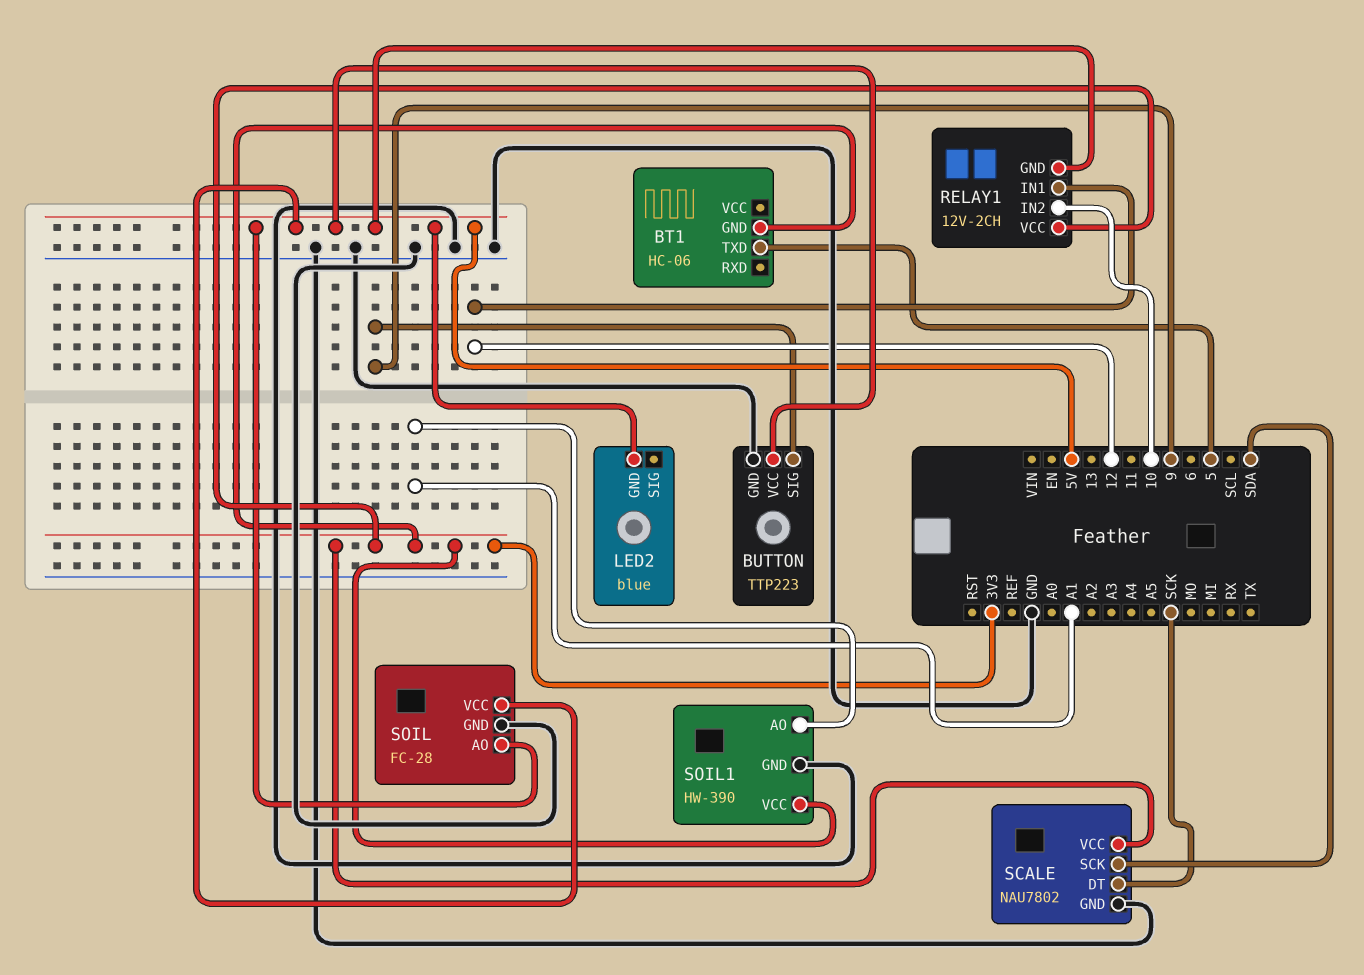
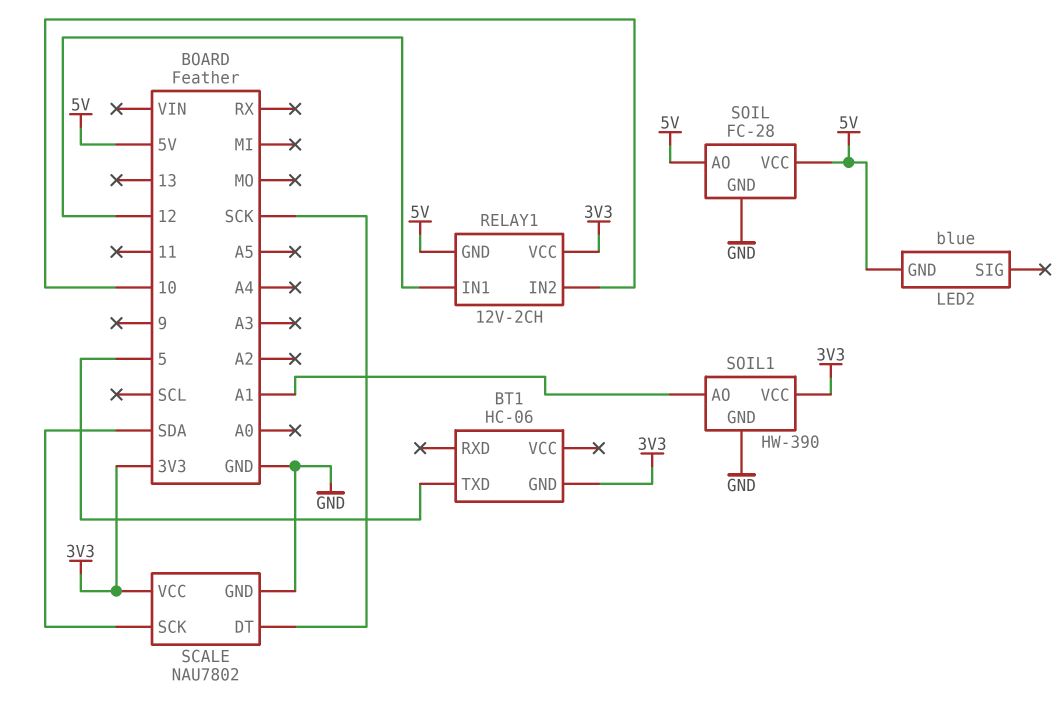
BUTTON: TTP223 -> none
BUTTON pin GND: GND -> none
BUTTON pin SIG: 9 -> none
BUTTON pin VCC: 5V -> none

